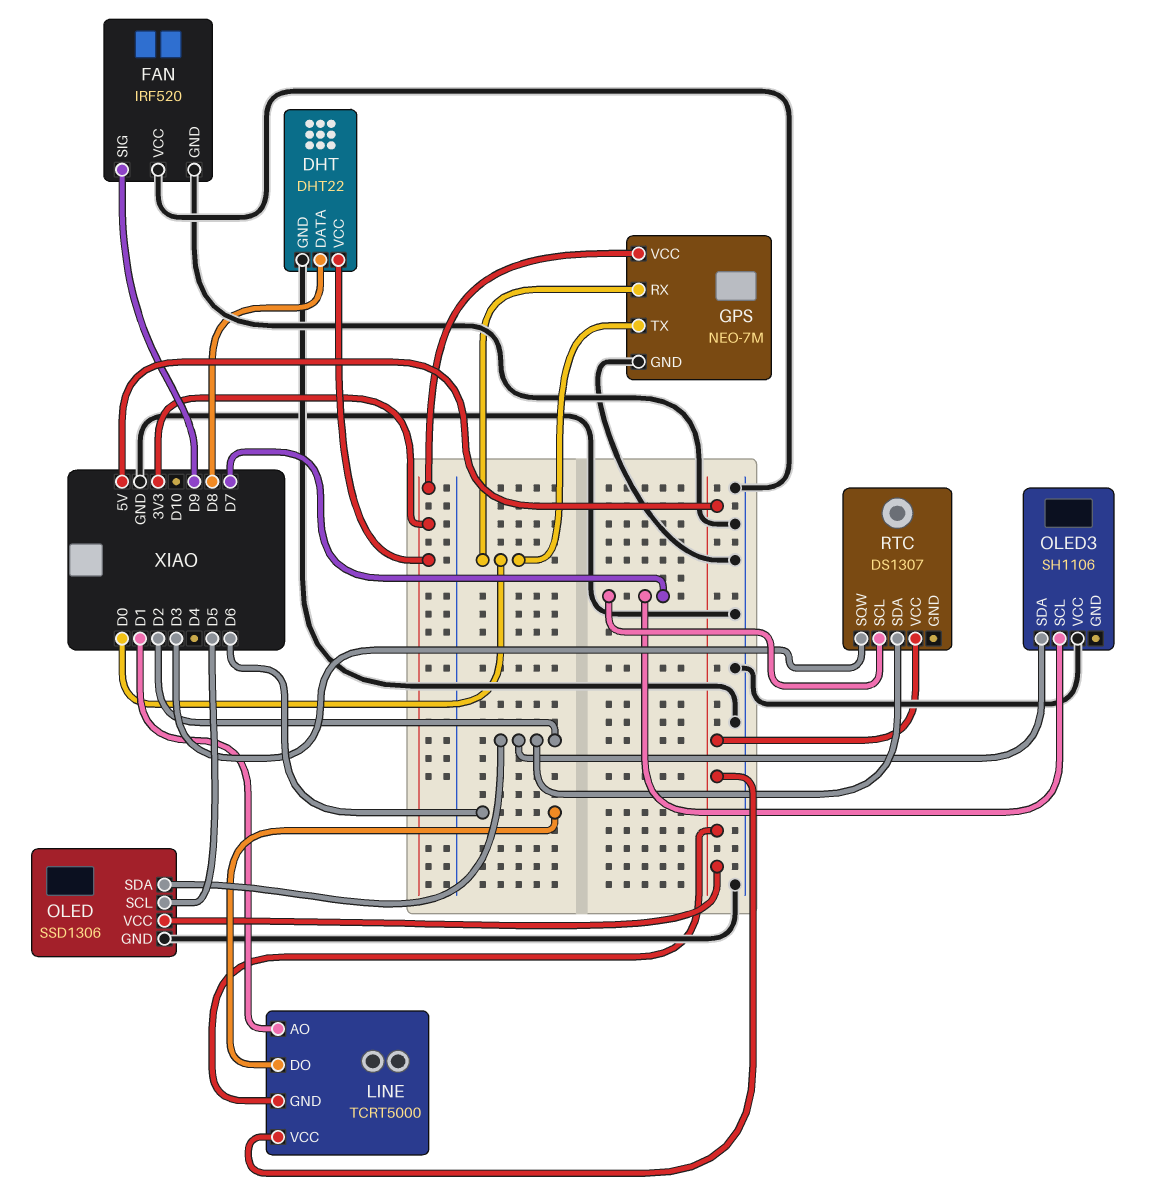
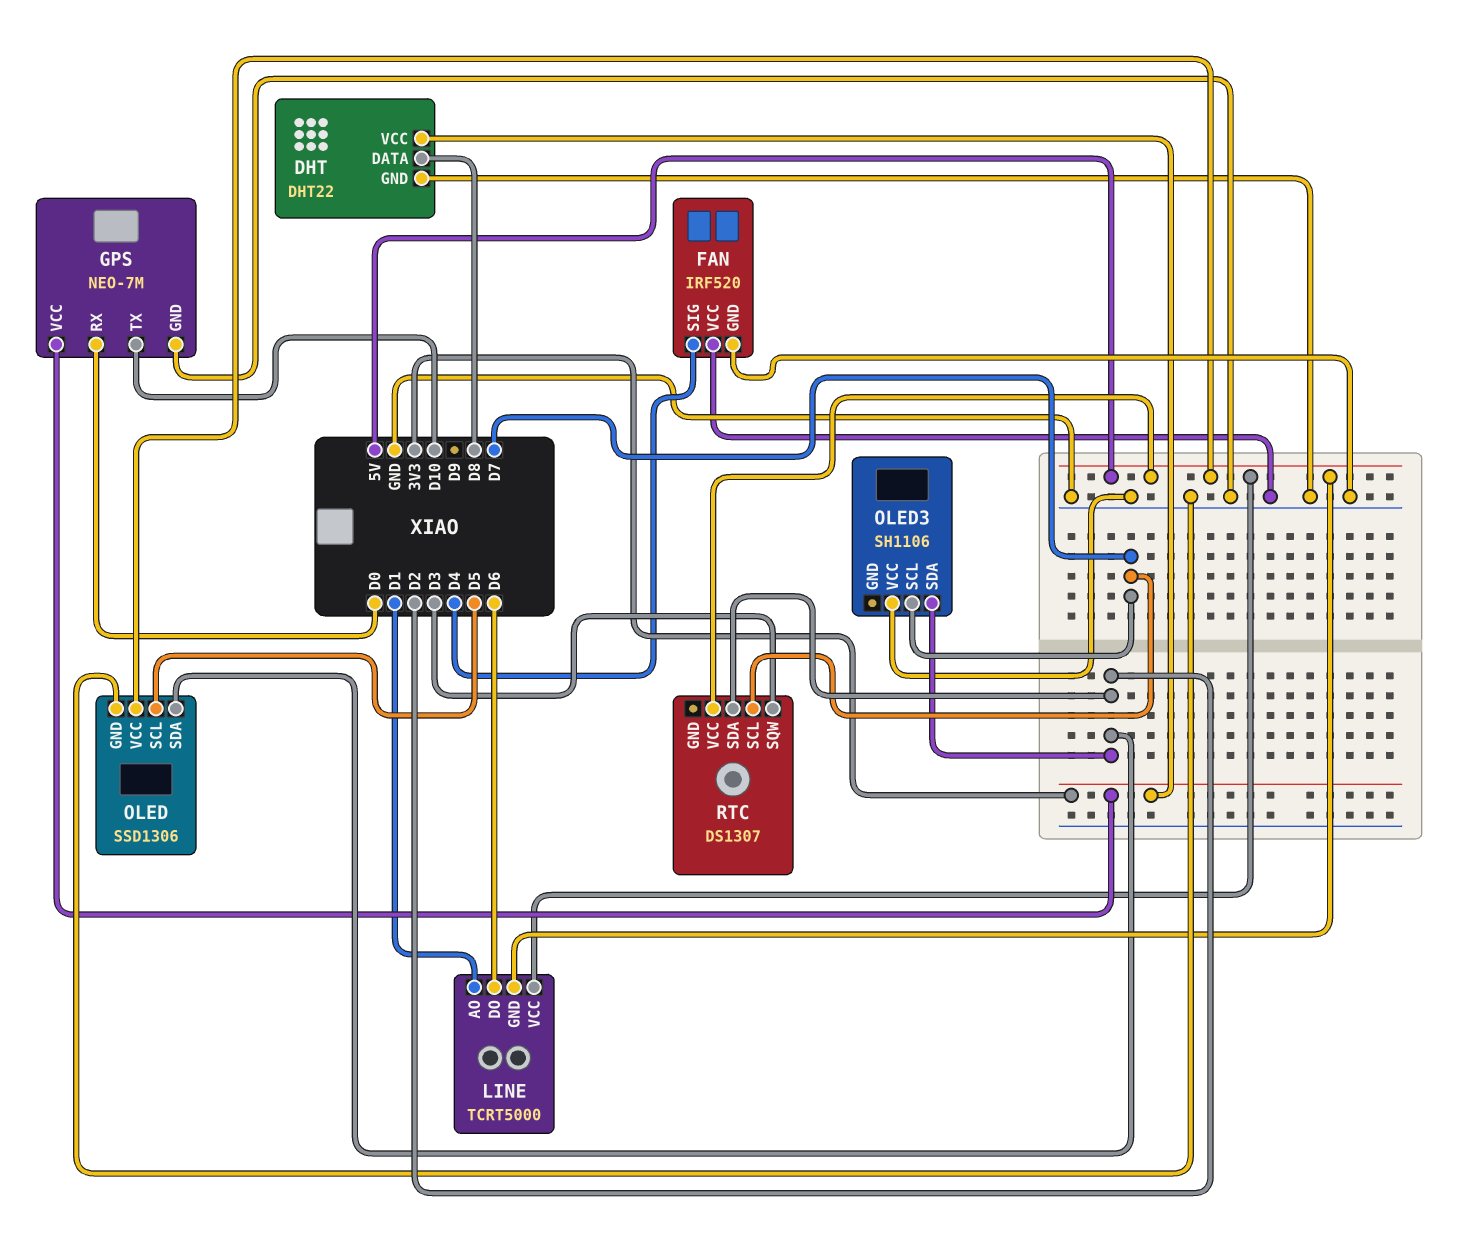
FAN pin SIG: D9 -> D4
GPS pin TX: D0 -> D10

